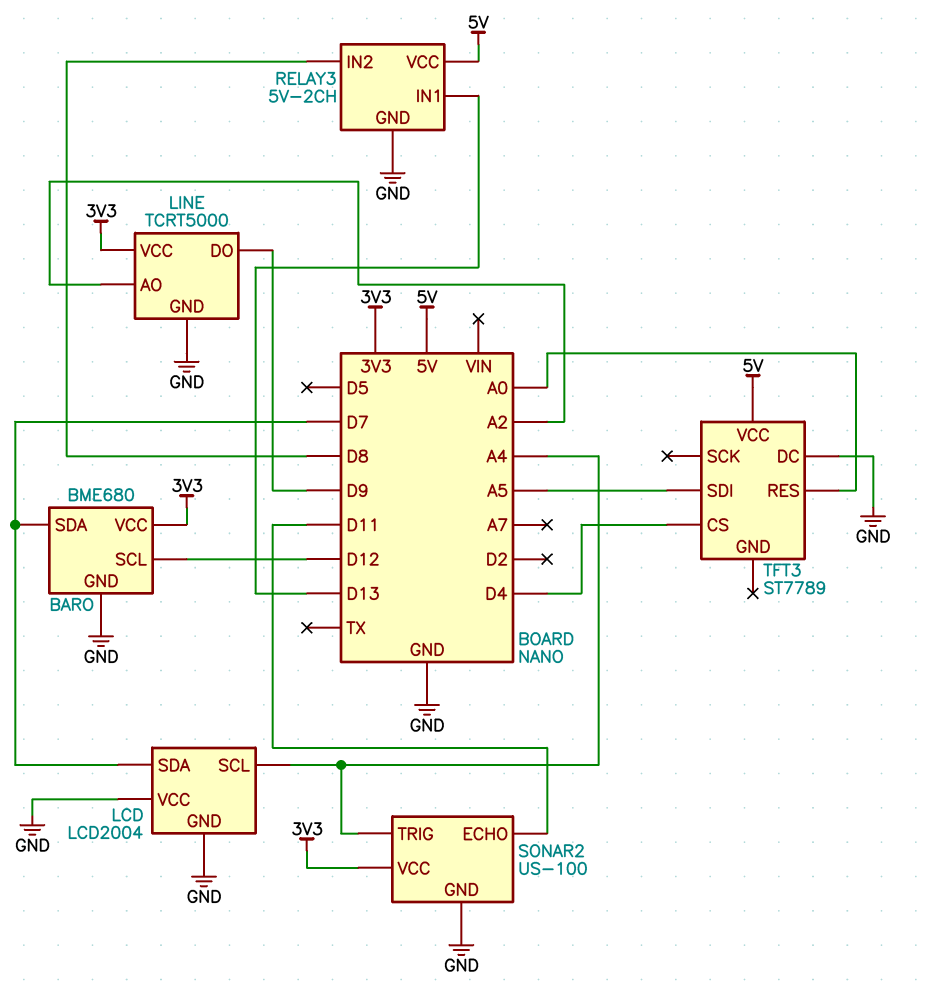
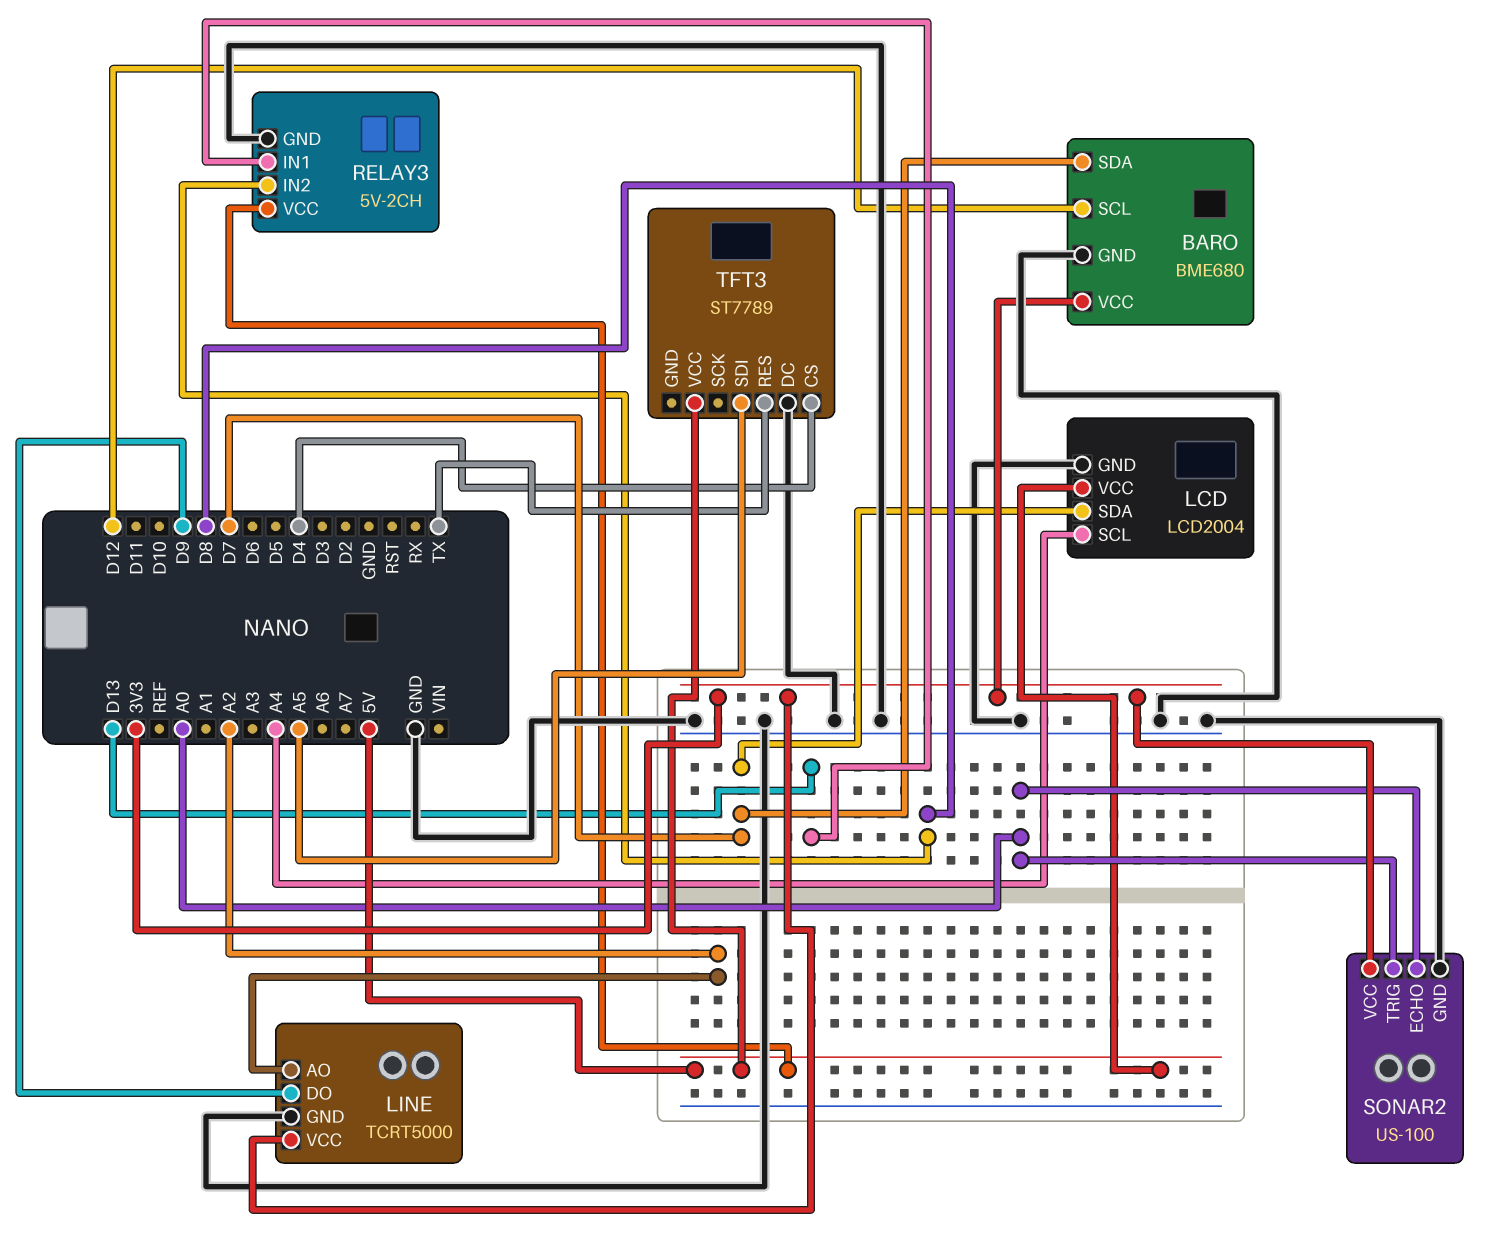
LCD pin VCC: GND -> 5V
SONAR2 pin ECHO: D11 -> A0
SONAR2 pin TRIG: A4 -> A0
TFT3 pin RES: A0 -> TX

